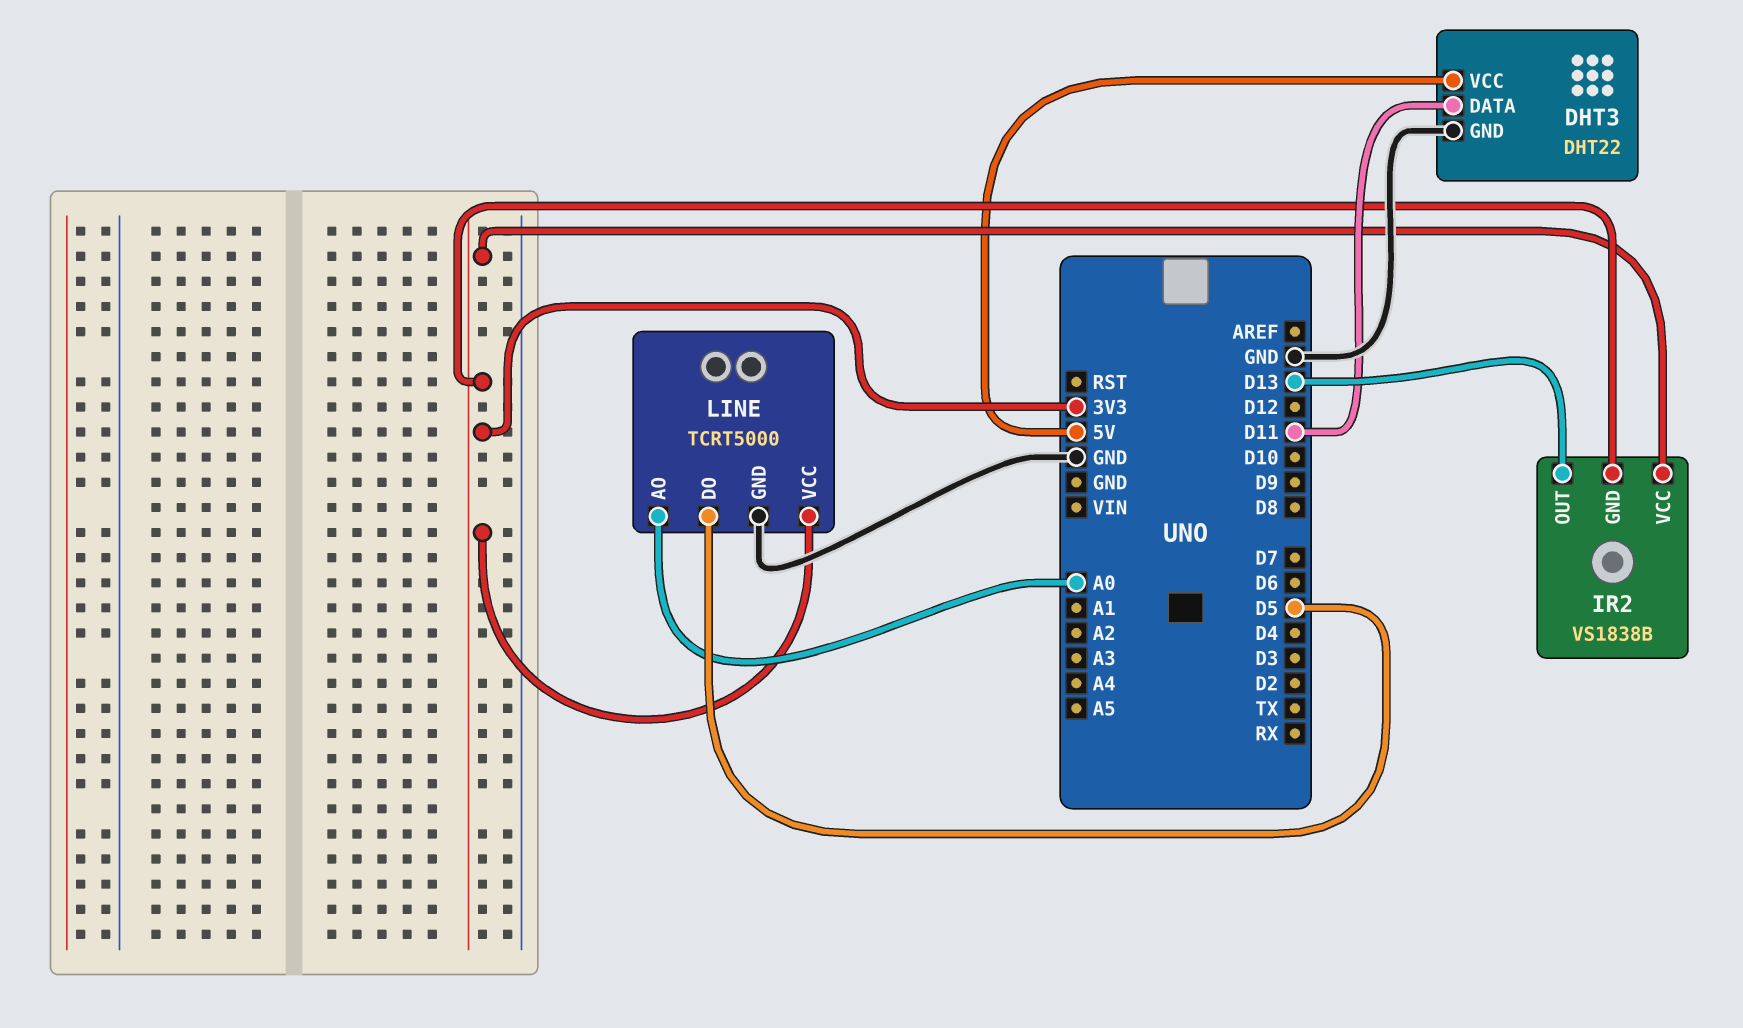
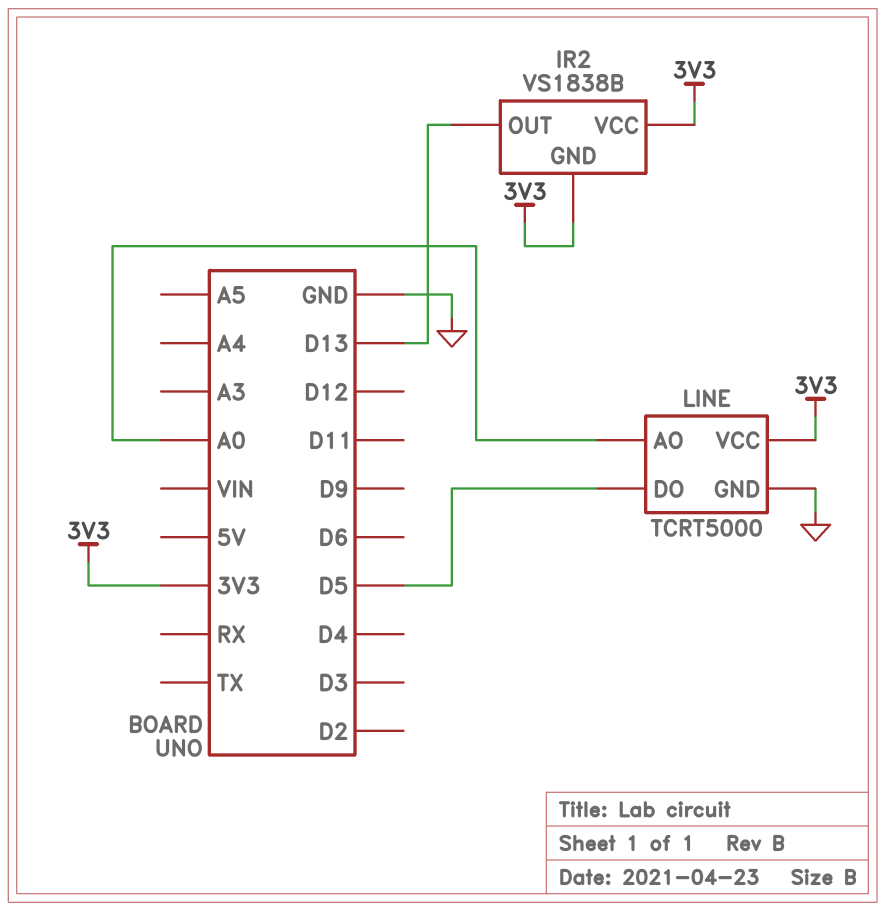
DHT3: DHT22 -> none
DHT3 pin DATA: D11 -> none
DHT3 pin GND: GND -> none
DHT3 pin VCC: 5V -> none

